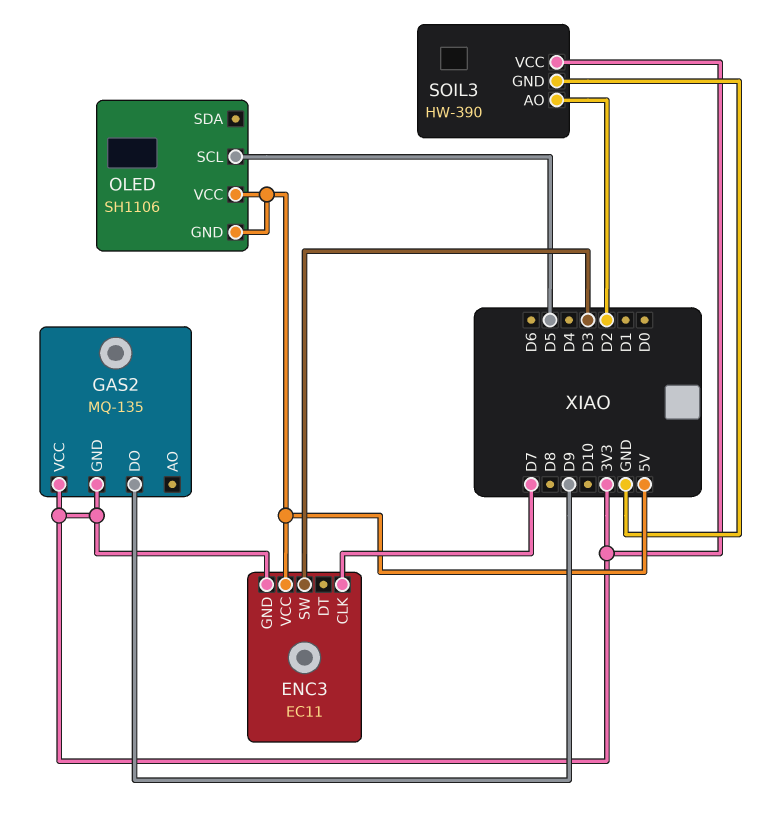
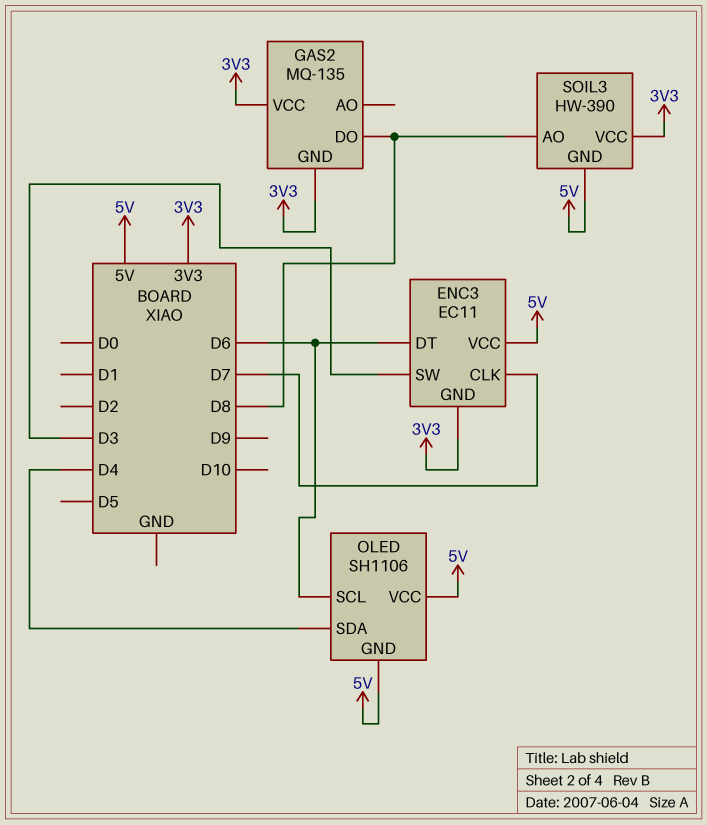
ENC3 pin DT: none -> D6
GAS2 pin DO: D9 -> D8
OLED pin SCL: D5 -> D6
OLED pin SDA: none -> D4
SOIL3 pin AO: D2 -> D8
SOIL3 pin GND: GND -> 5V

